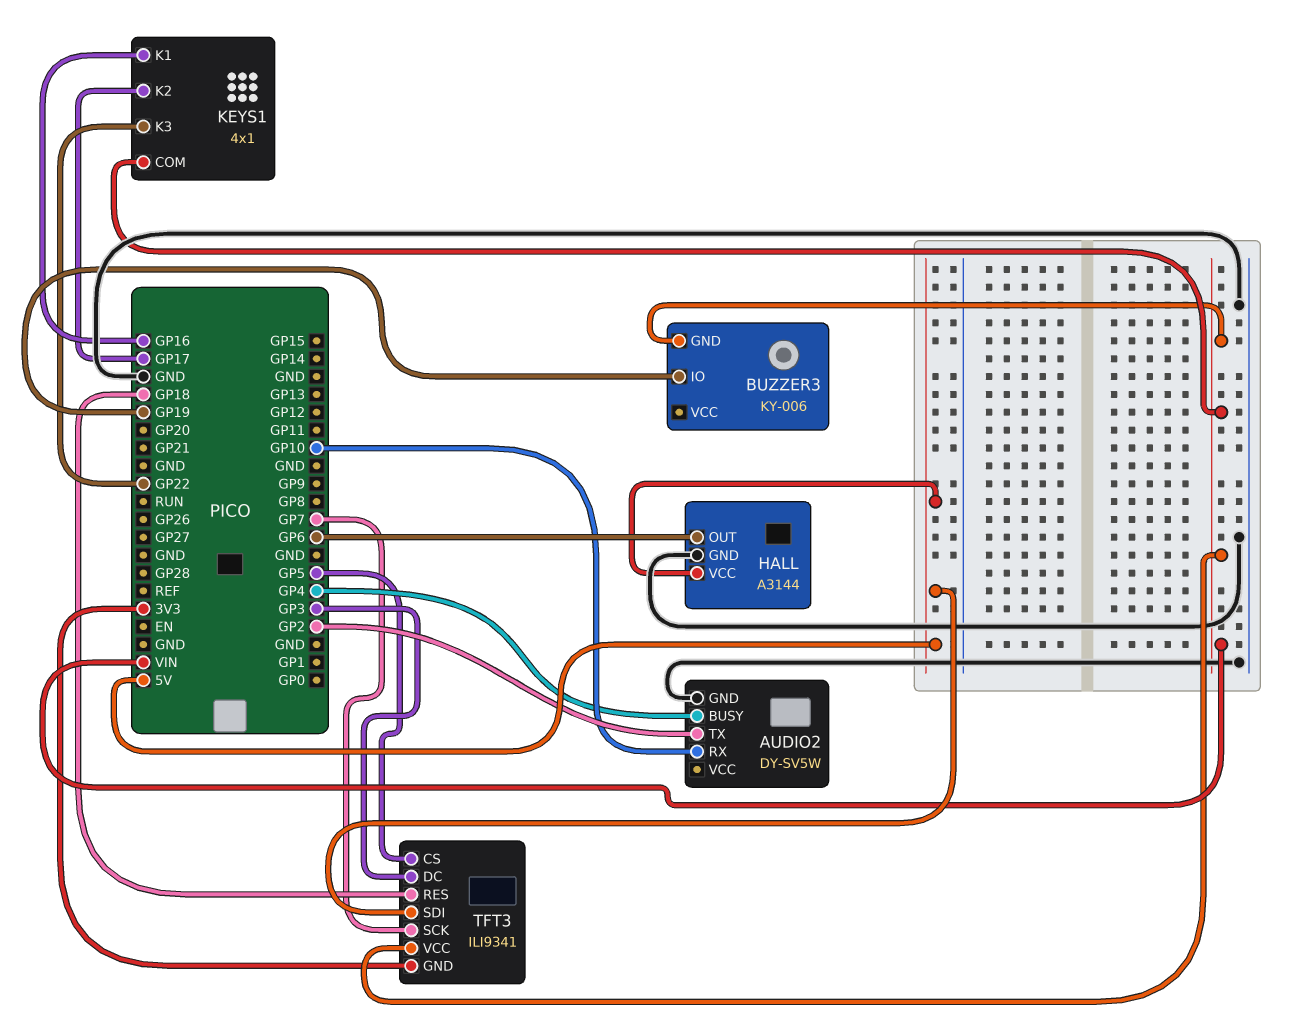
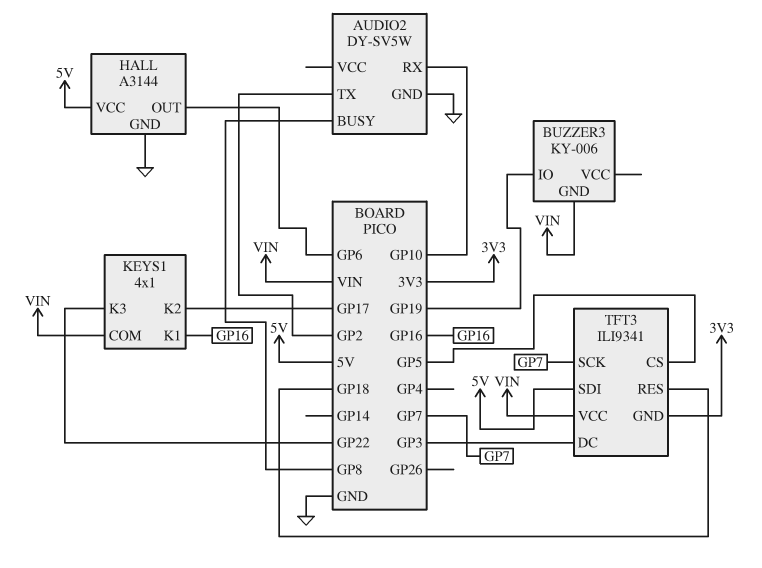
AUDIO2 pin BUSY: GP4 -> GP8

